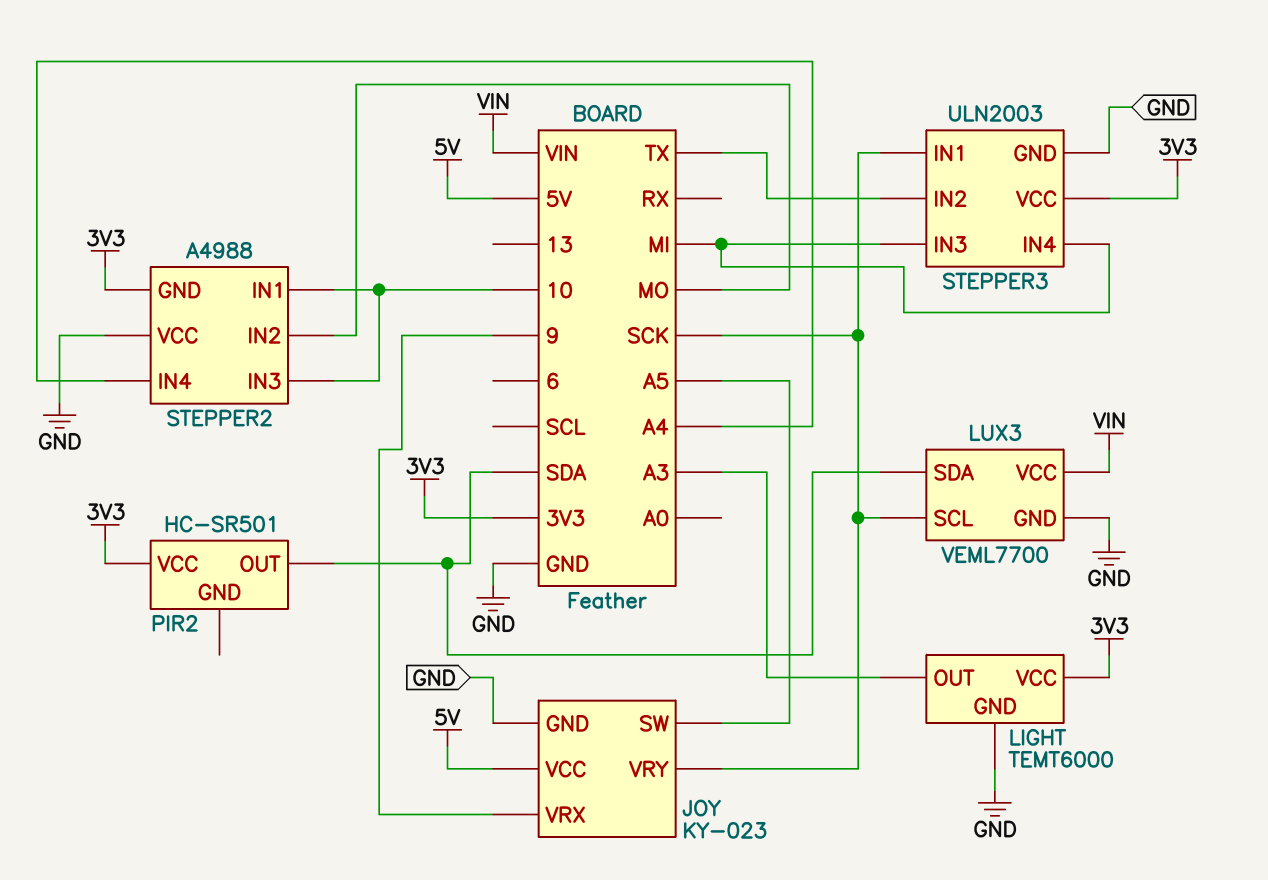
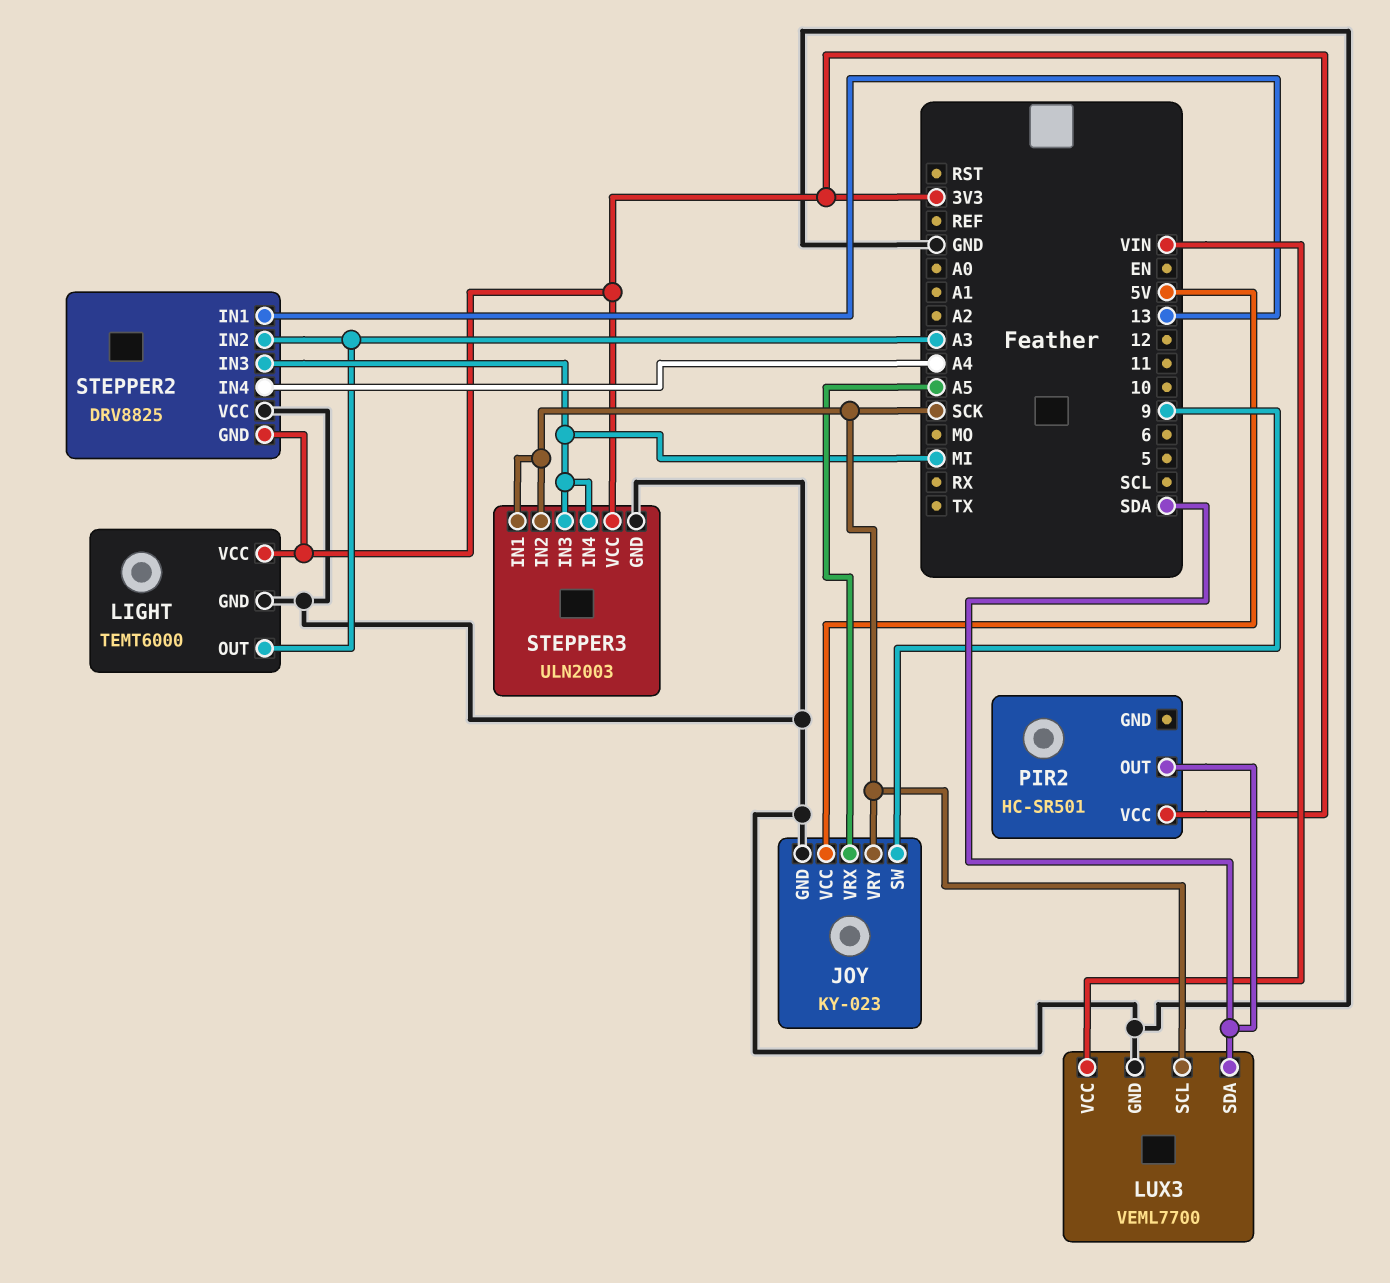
JOY pin SW: A5 -> 9
JOY pin VRX: 9 -> A5
STEPPER2: A4988 -> DRV8825
STEPPER2 pin IN1: 10 -> 13
STEPPER2 pin IN2: MO -> A3
STEPPER2 pin IN3: 10 -> MI
STEPPER3 pin IN2: TX -> SCK

